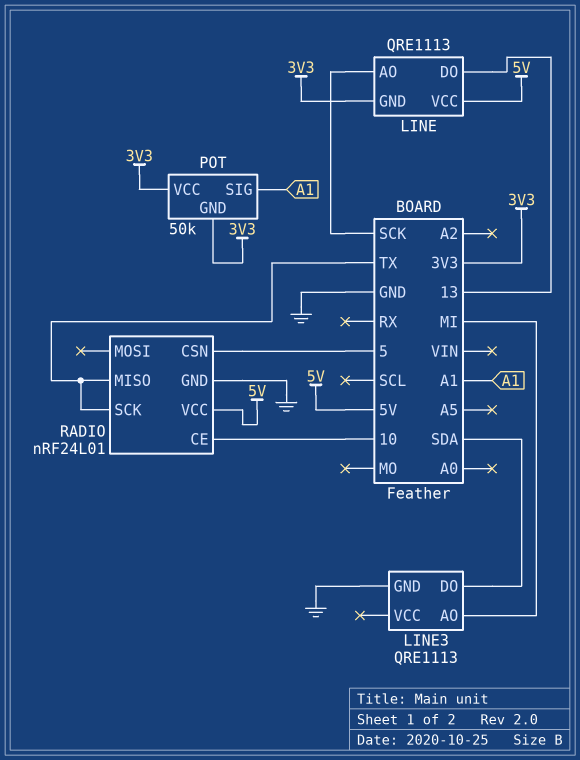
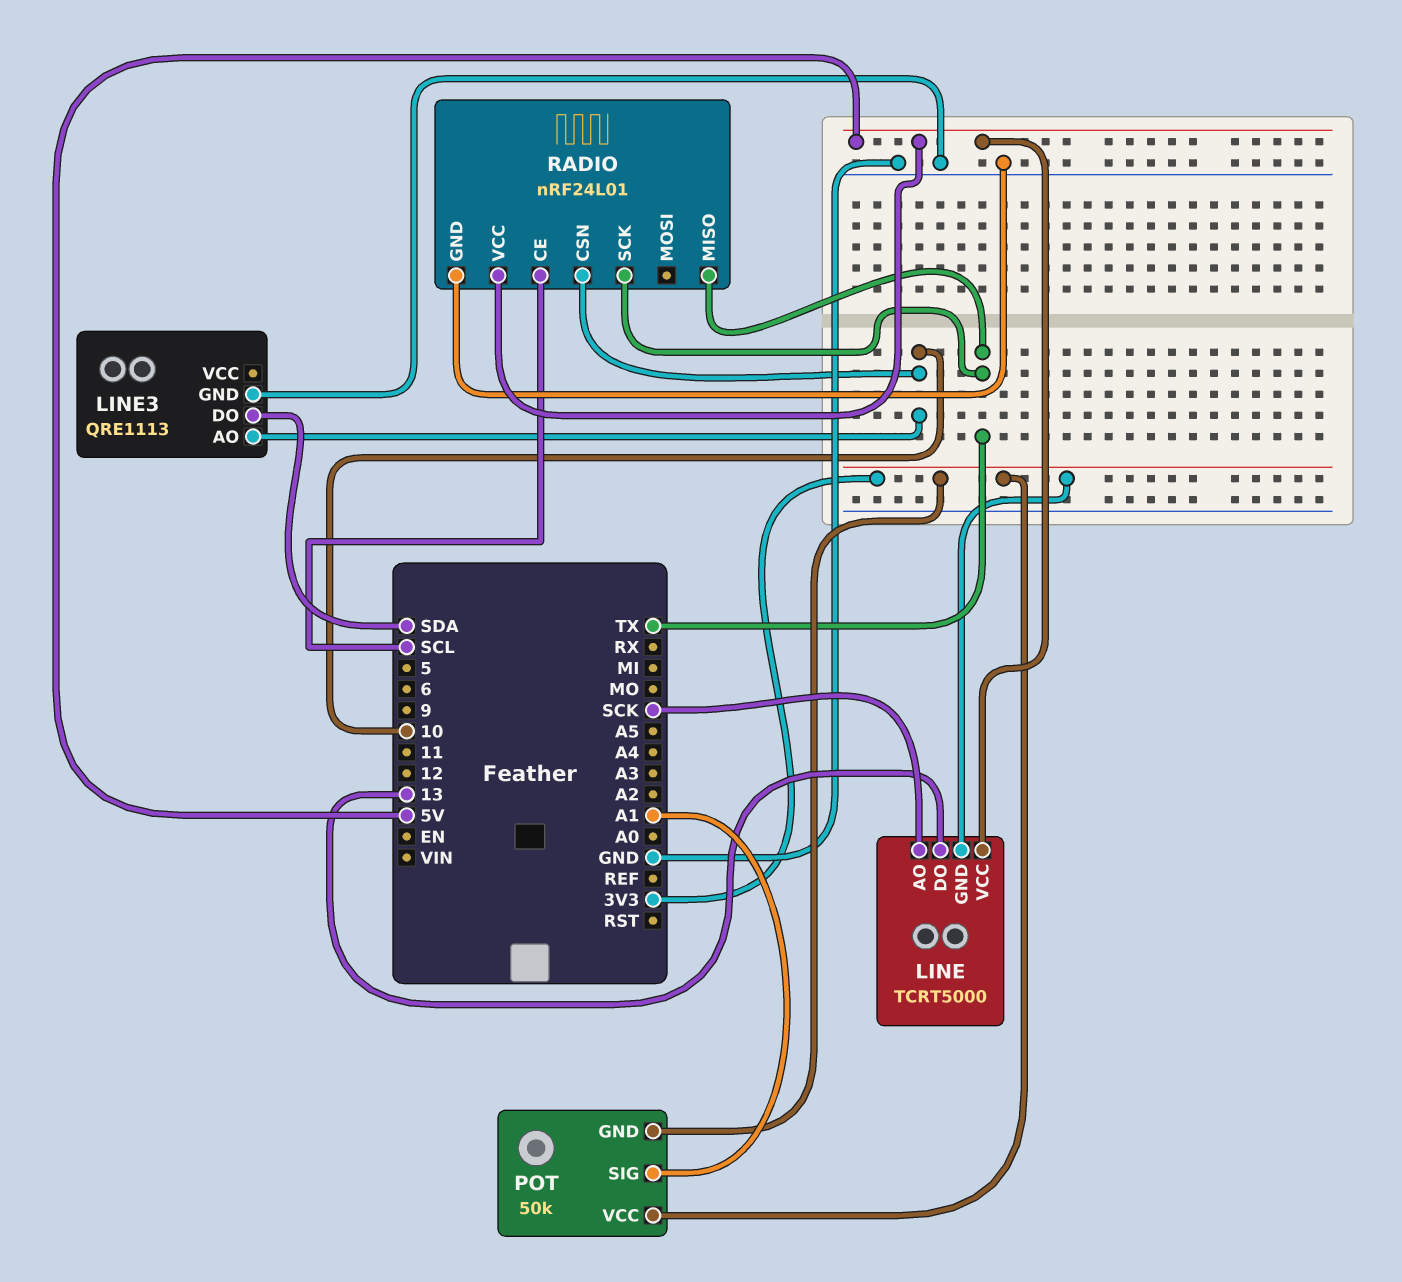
LINE: QRE1113 -> TCRT5000
LINE3 pin AO: MI -> 10
RADIO pin CE: 10 -> SCL
RADIO pin CSN: 5 -> 10

